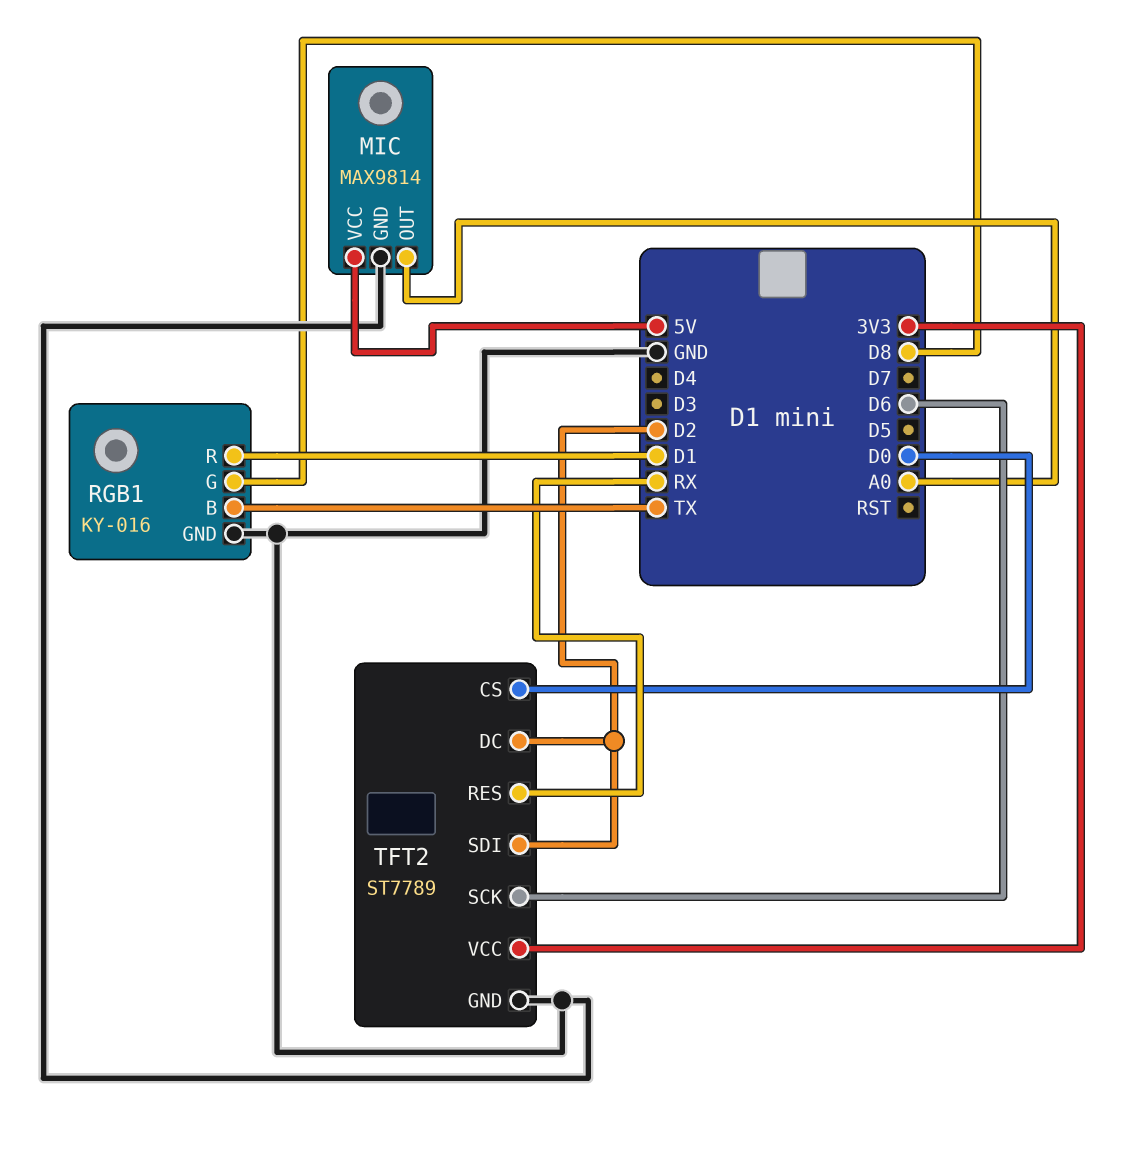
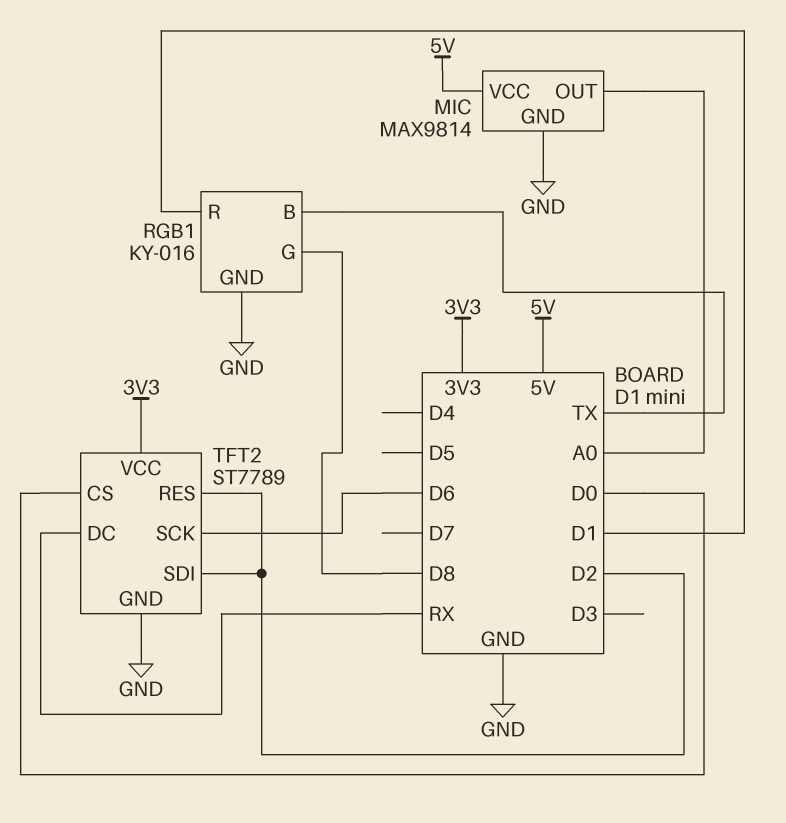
TFT2 pin DC: D2 -> RX
TFT2 pin RES: RX -> D2

